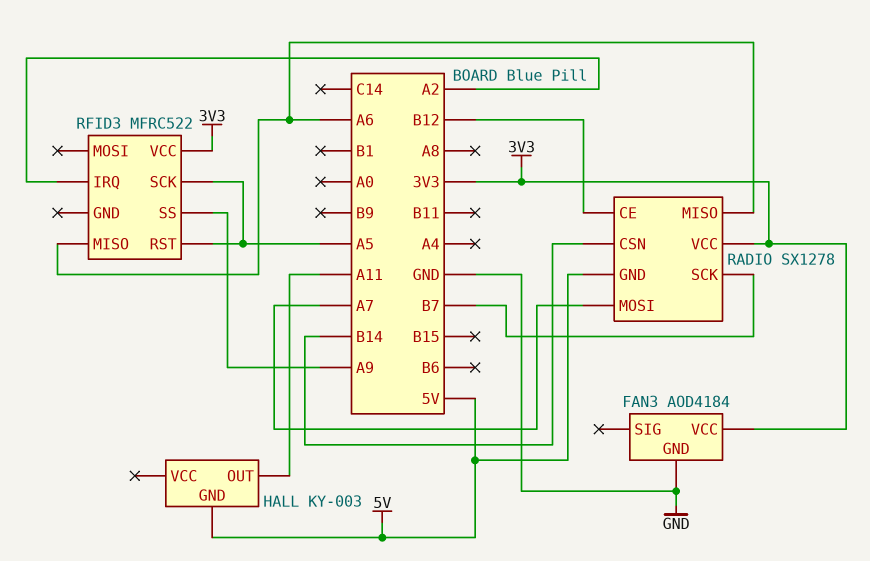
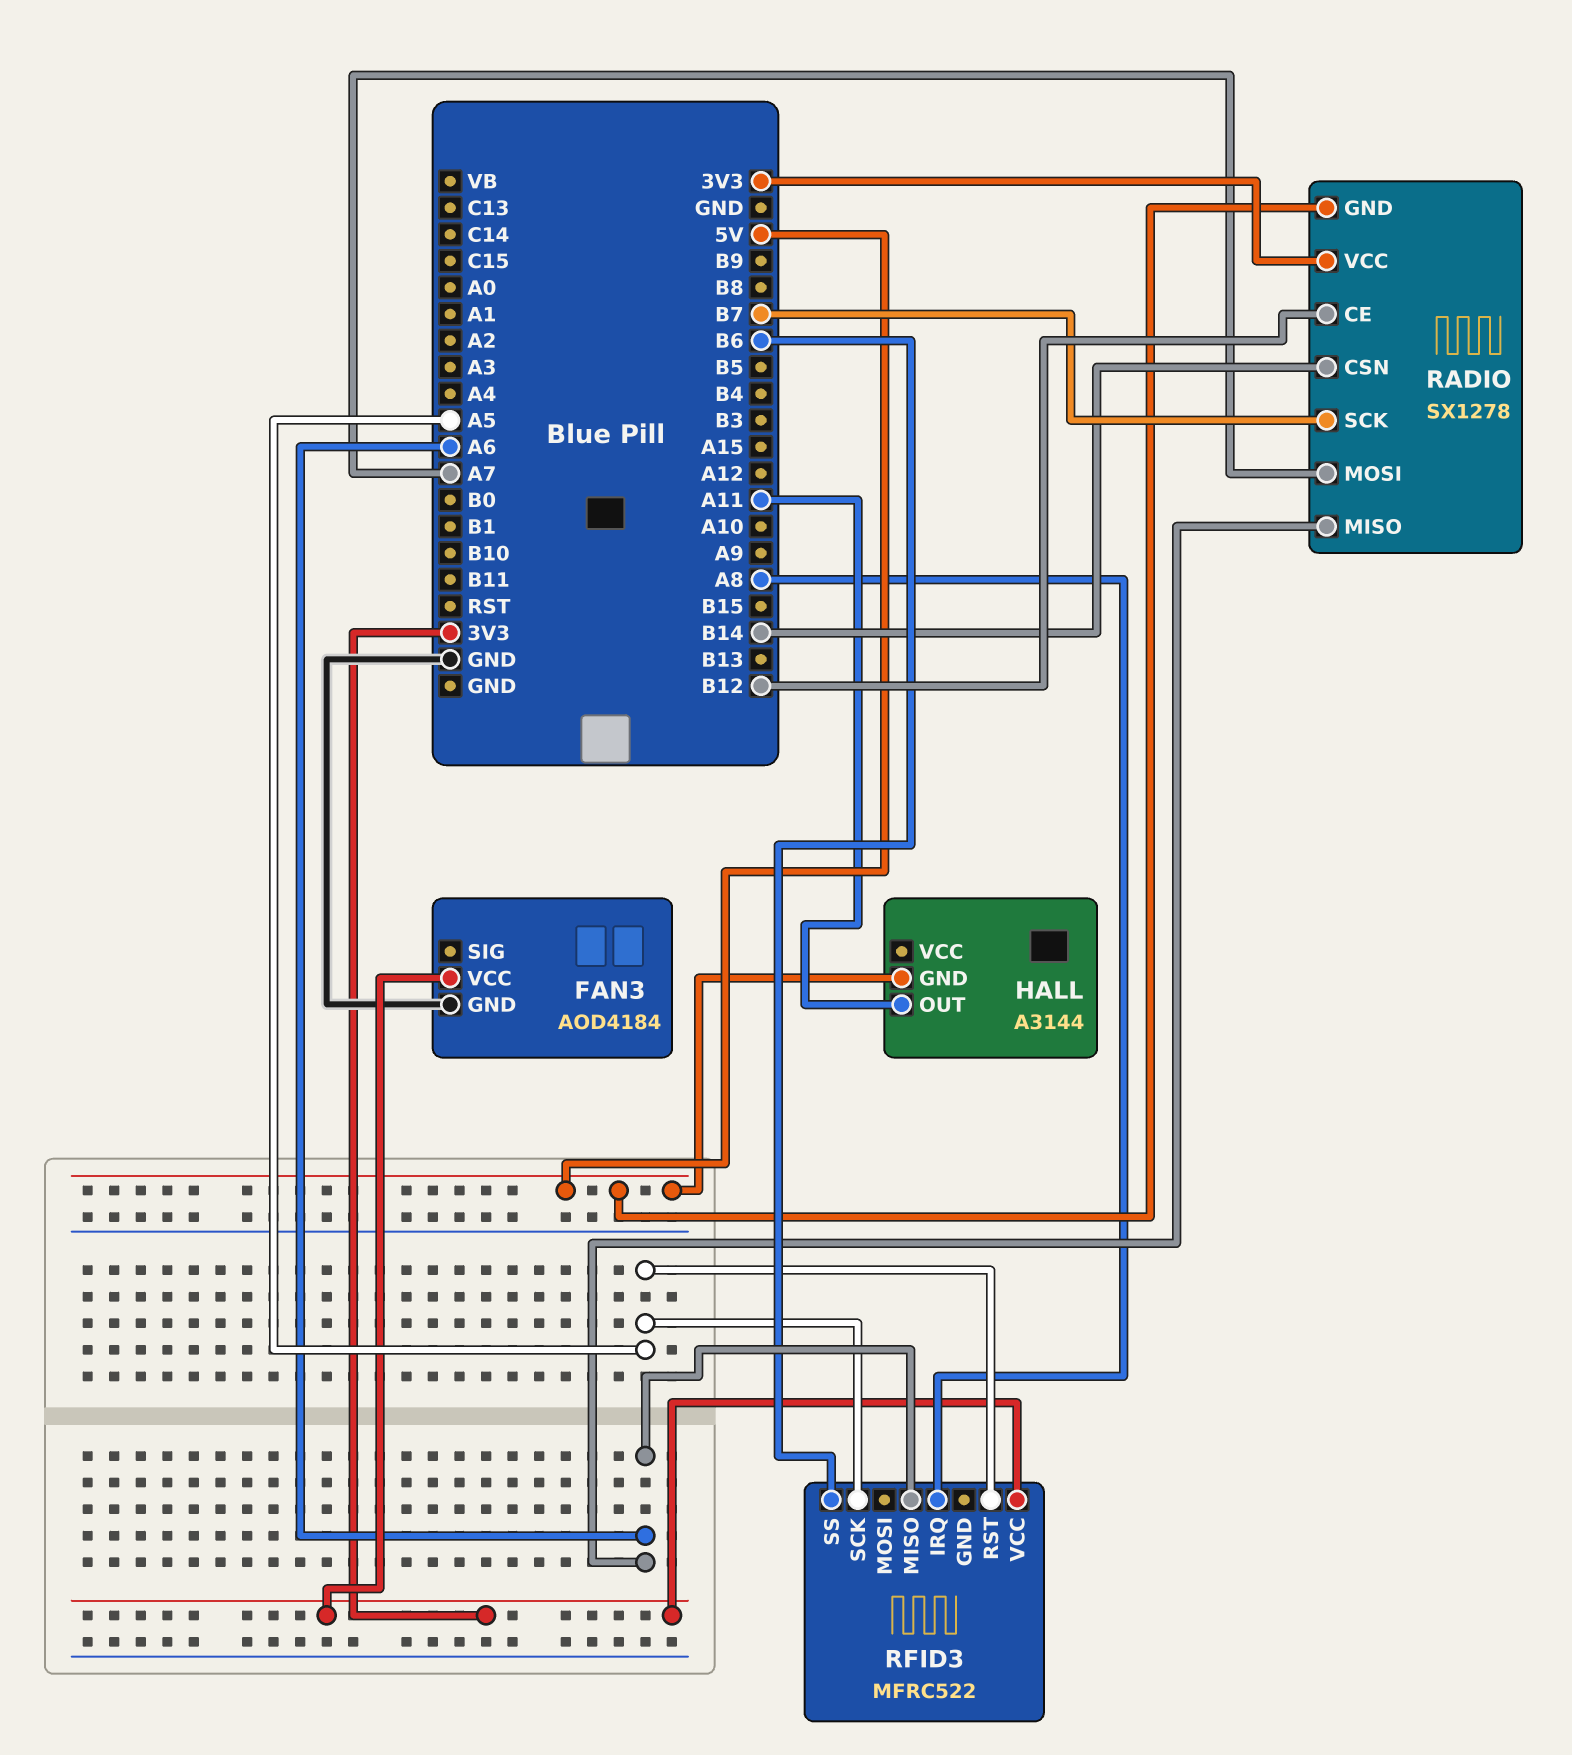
HALL: KY-003 -> A3144
RFID3 pin IRQ: A2 -> A8
RFID3 pin SS: A9 -> B6

